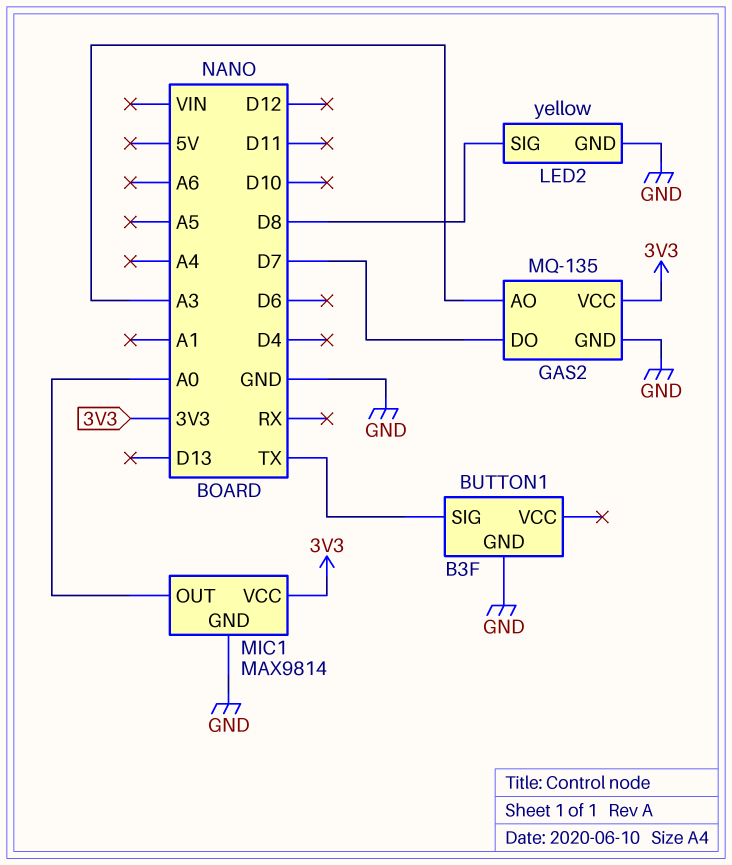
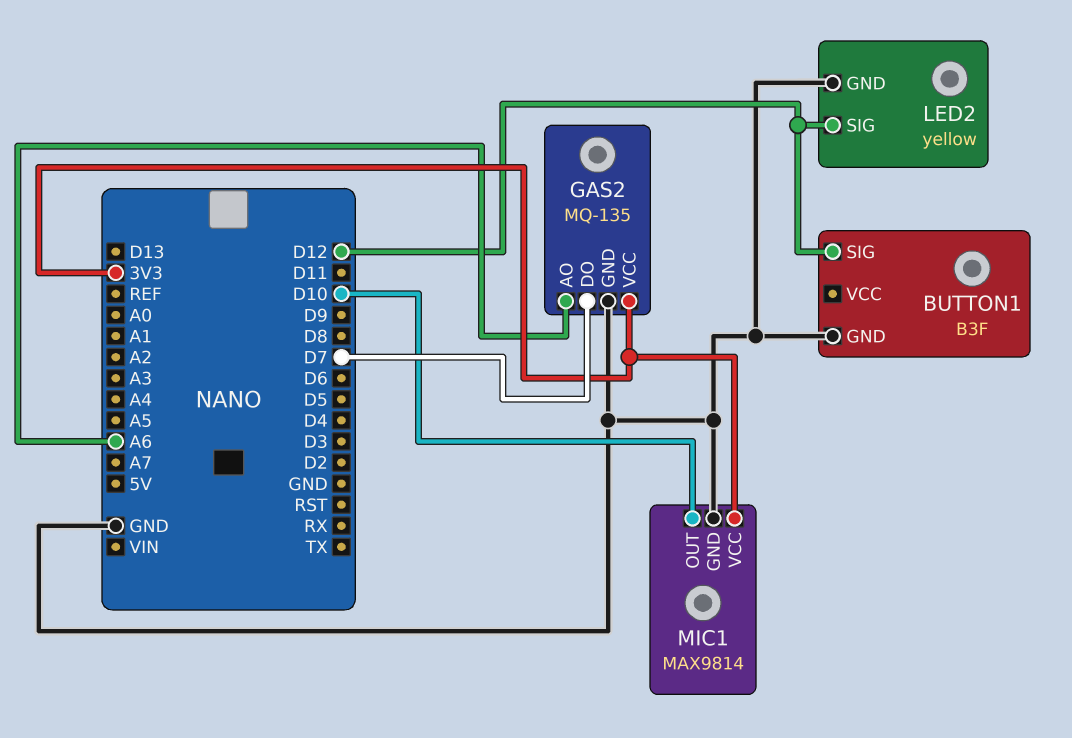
BUTTON1 pin SIG: TX -> D12
GAS2 pin AO: A3 -> A6
LED2 pin SIG: D8 -> D12
MIC1 pin OUT: A0 -> D10

